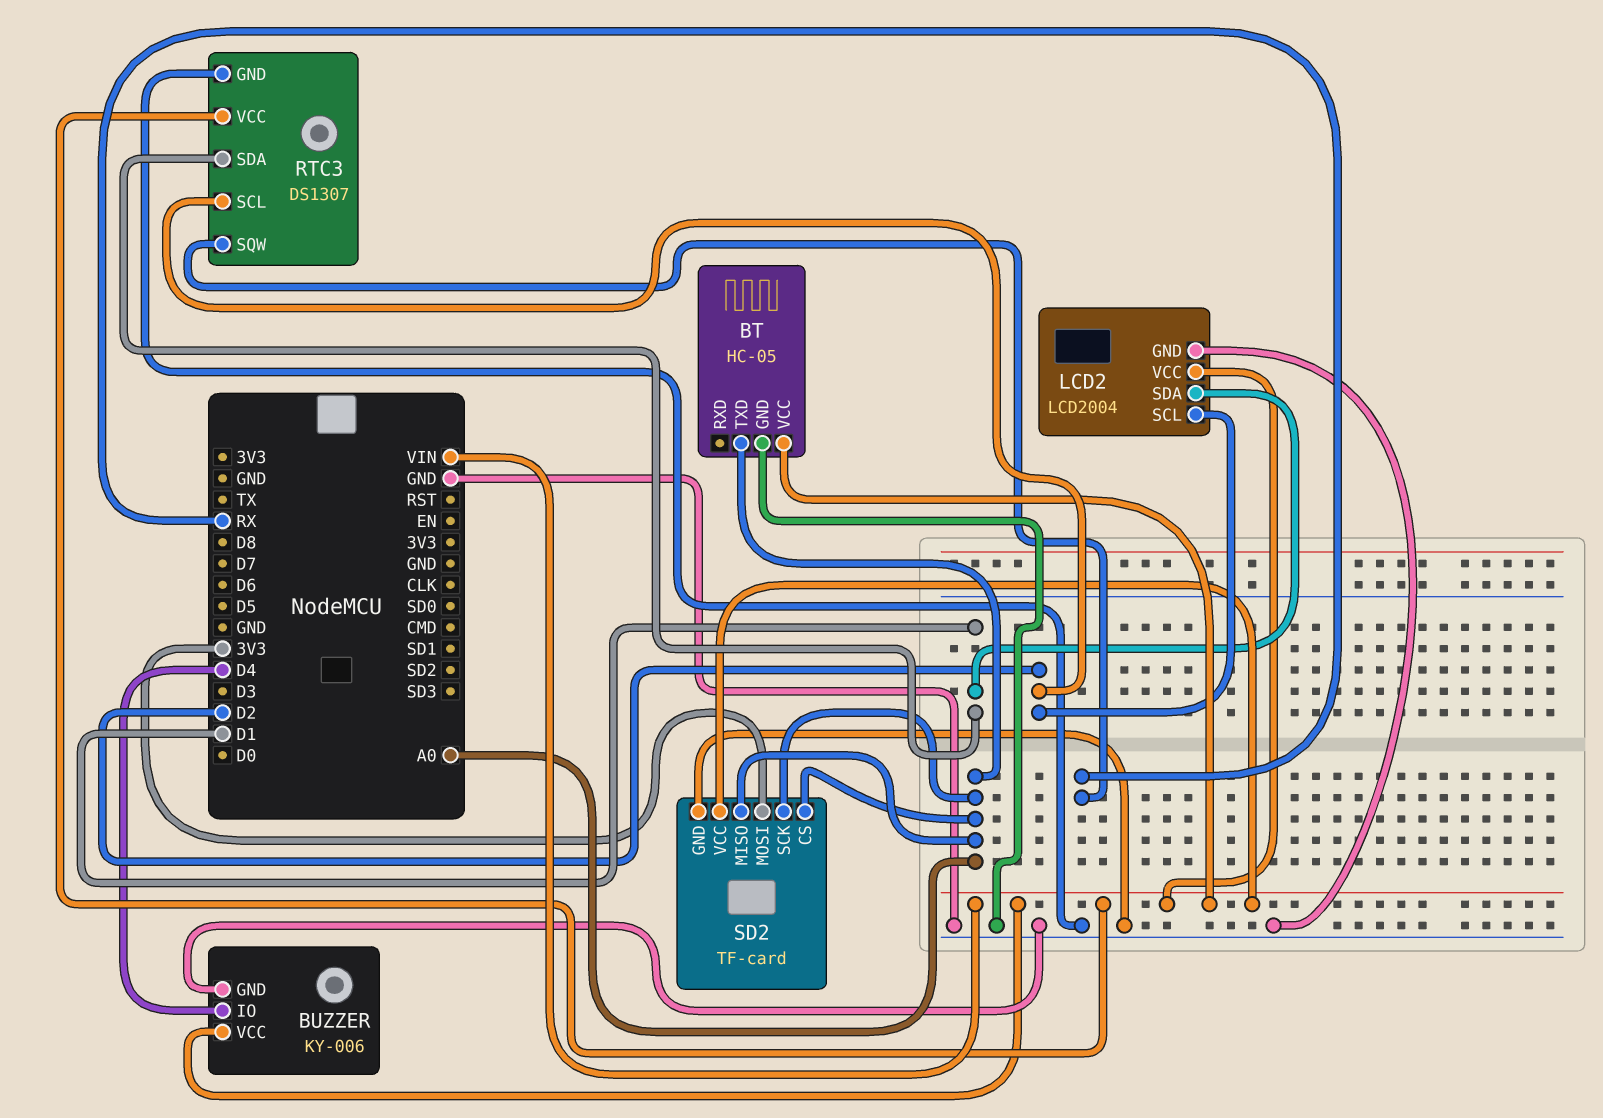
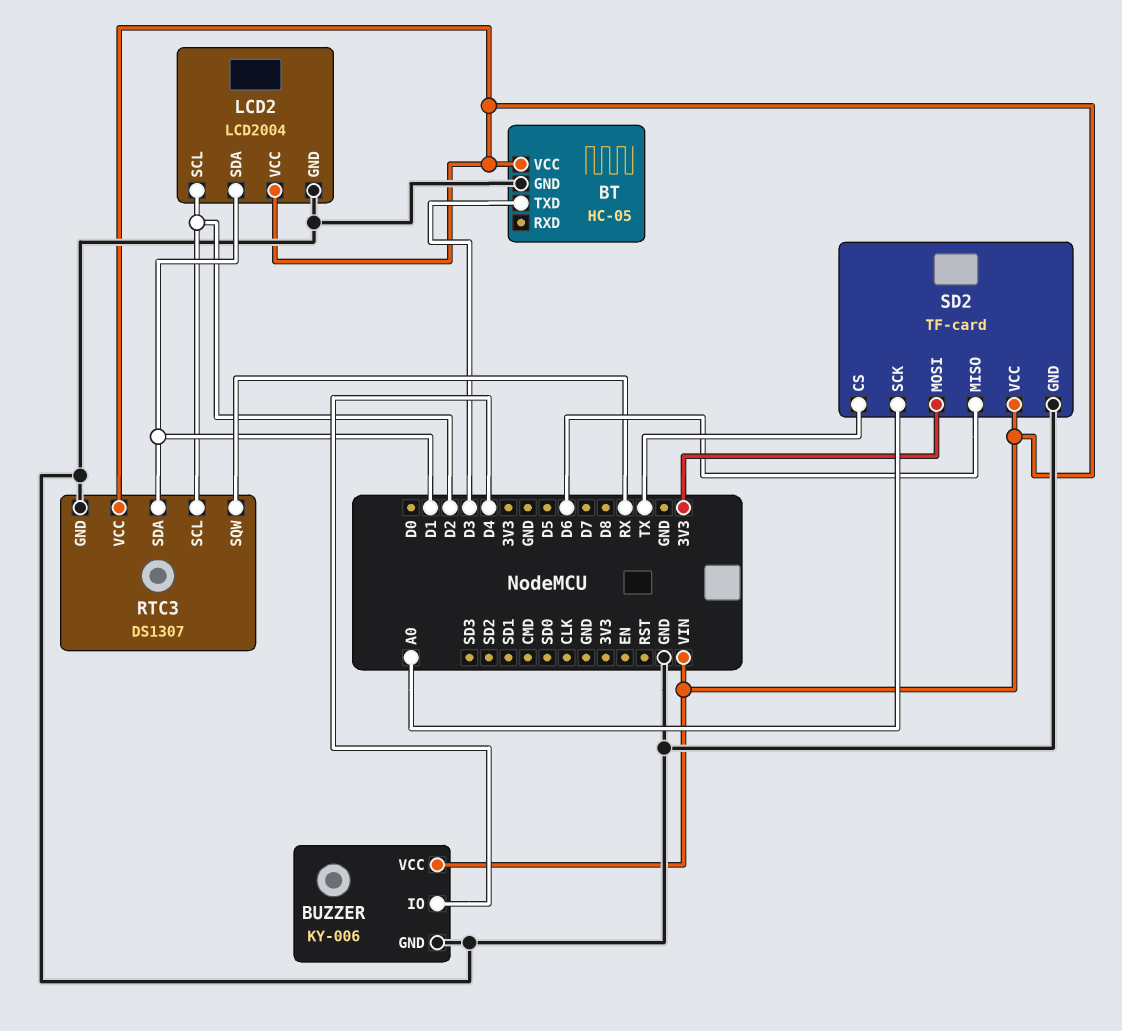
BT pin TXD: A0 -> D3
SD2 pin CS: A0 -> TX
SD2 pin MISO: A0 -> D6

